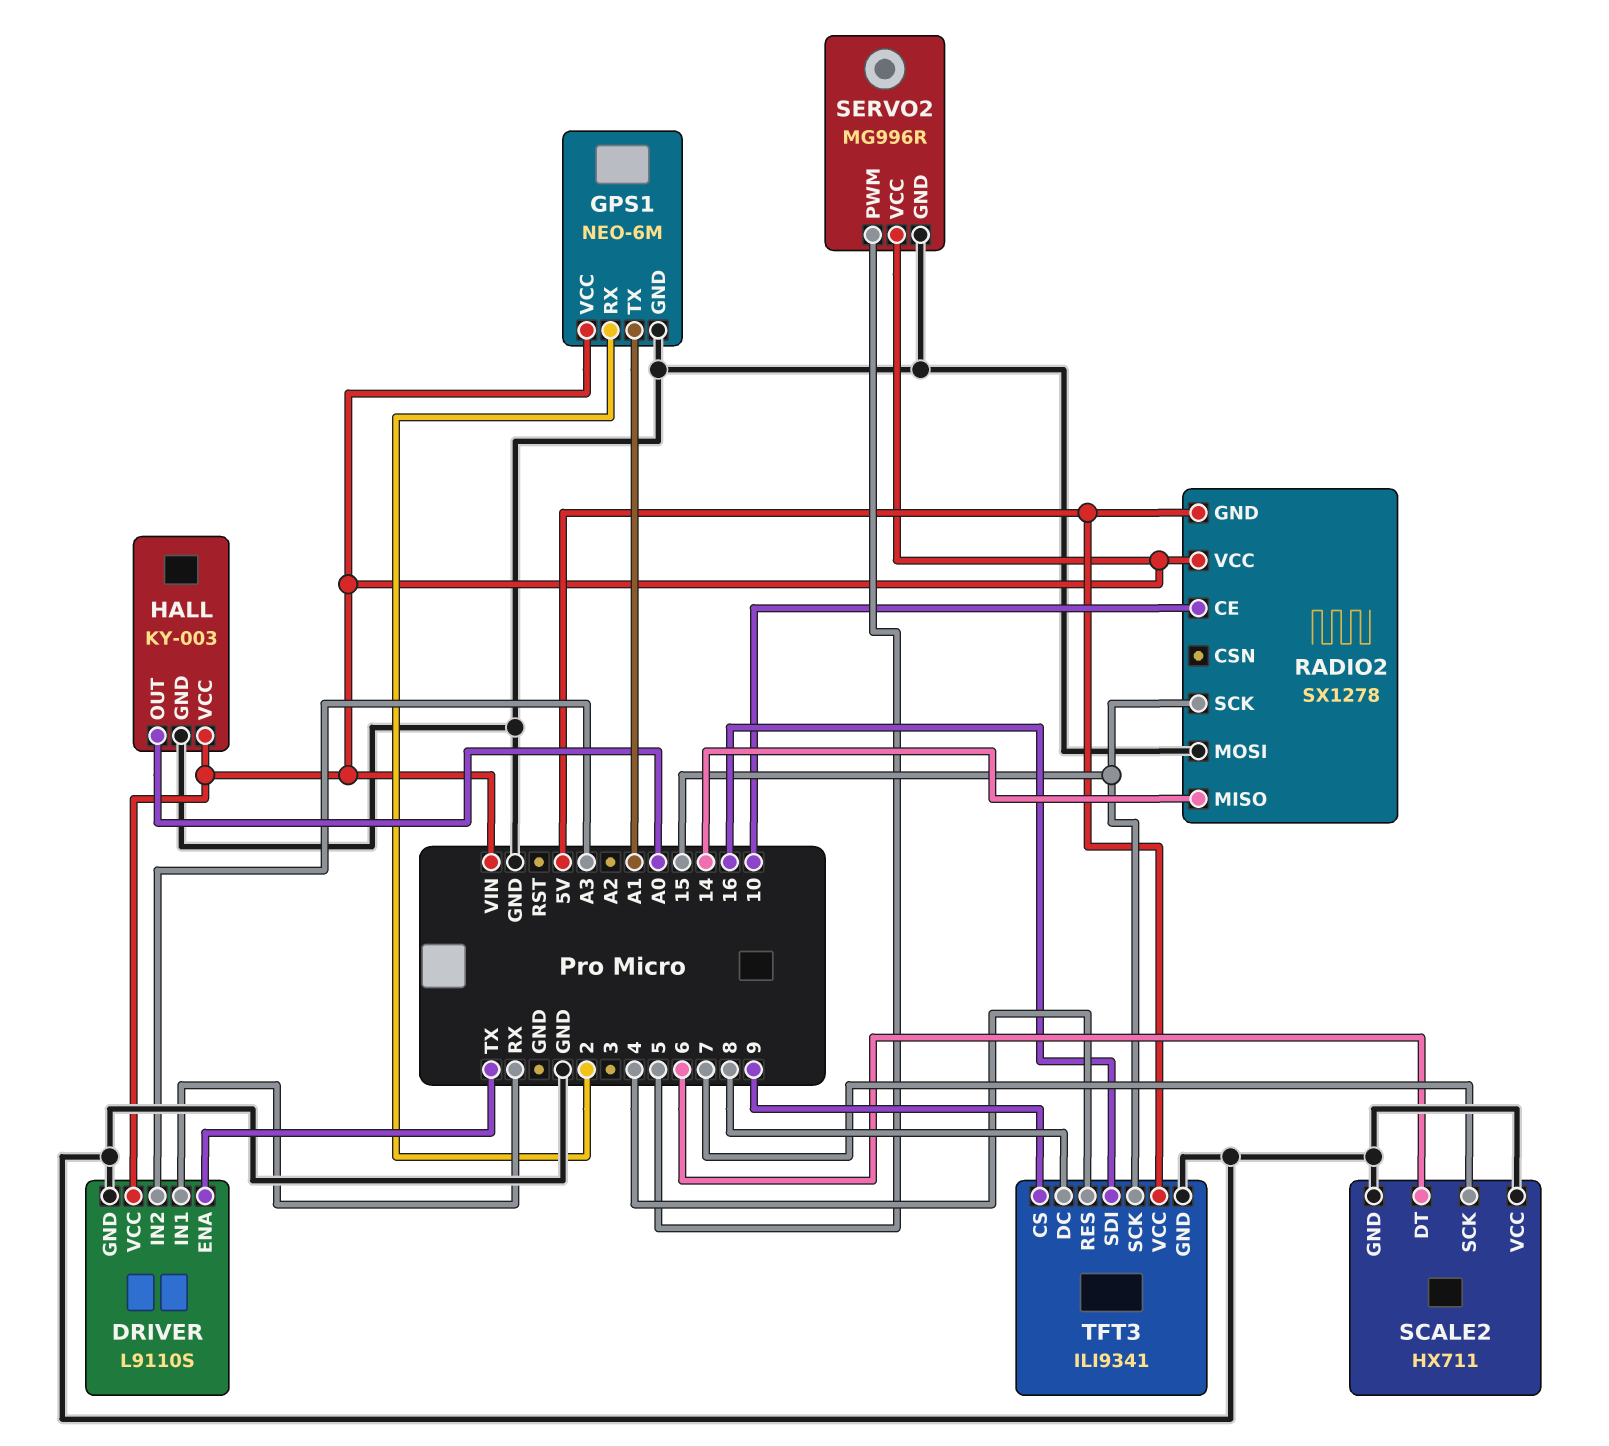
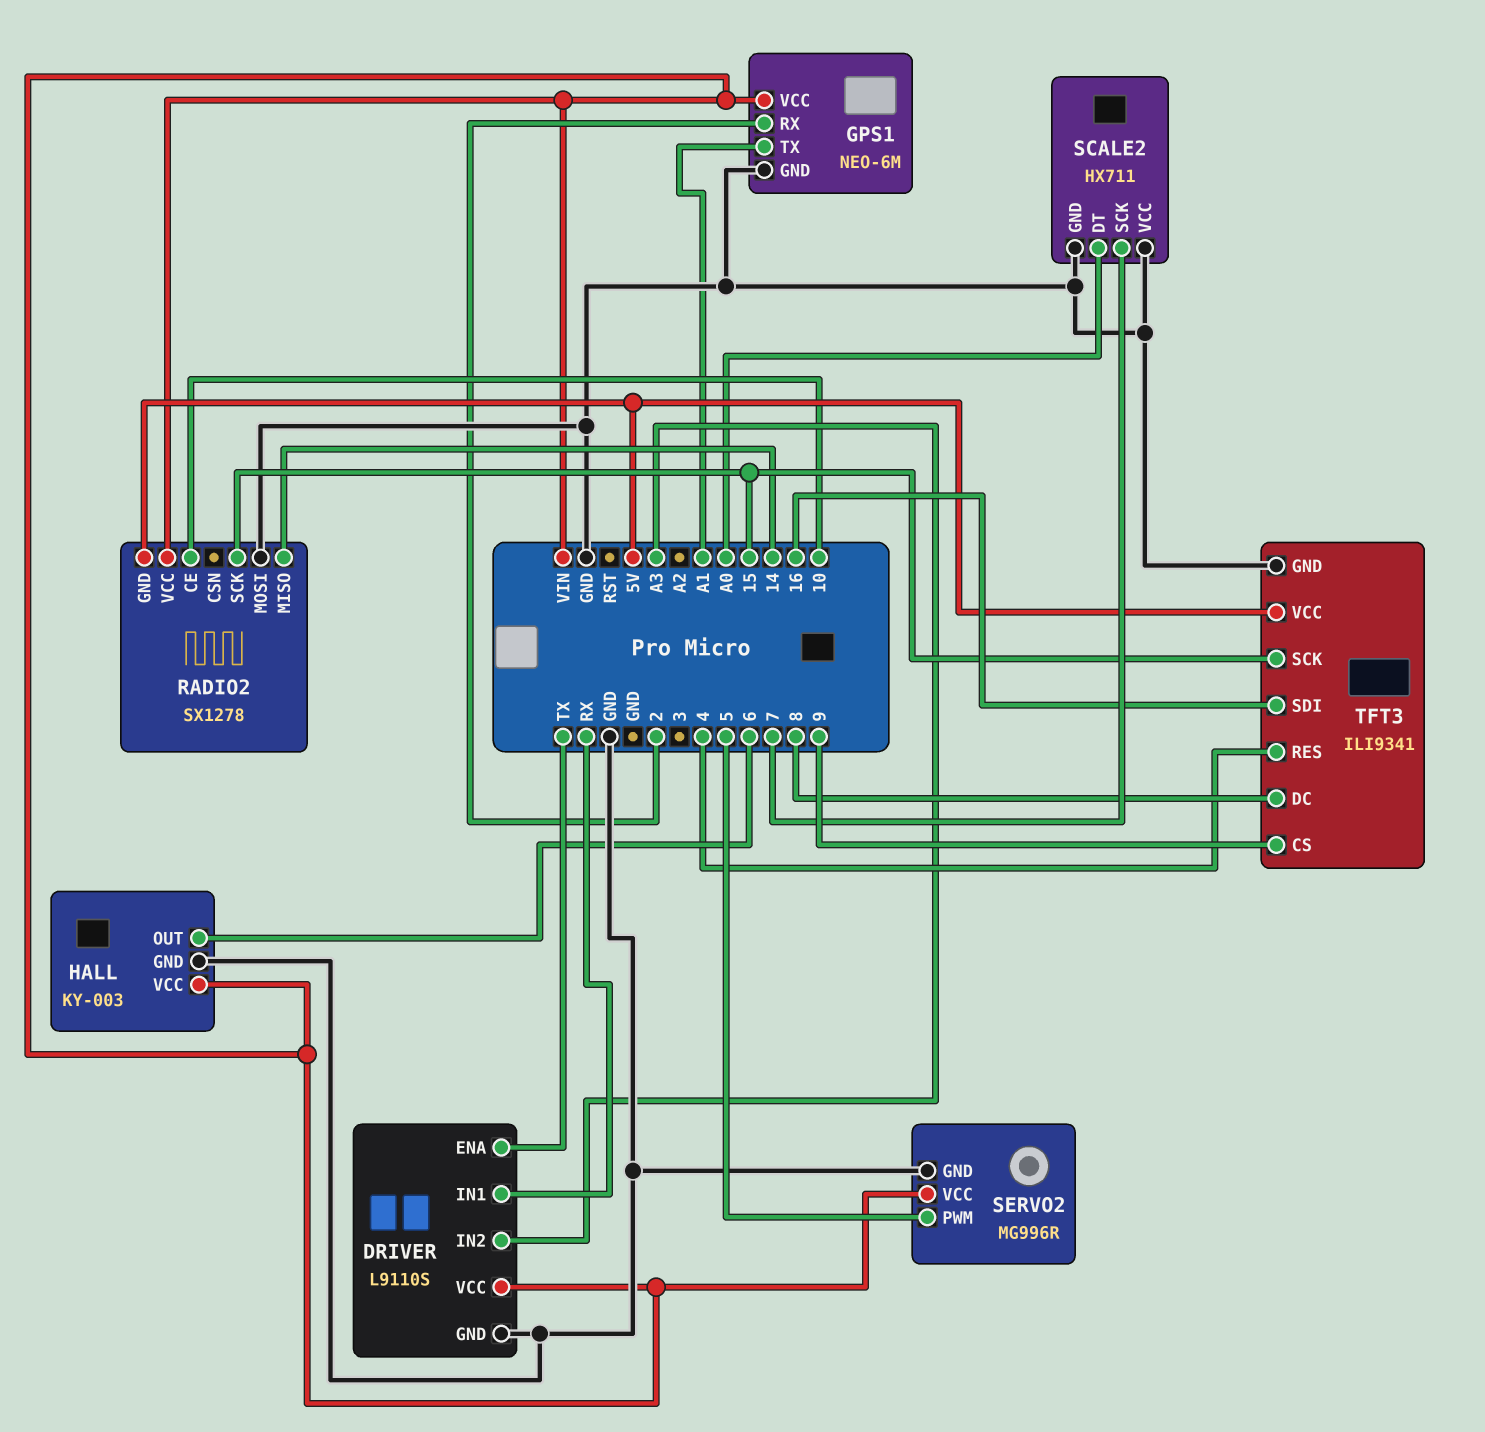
HALL pin OUT: A0 -> 6
SCALE2 pin DT: 6 -> A0

